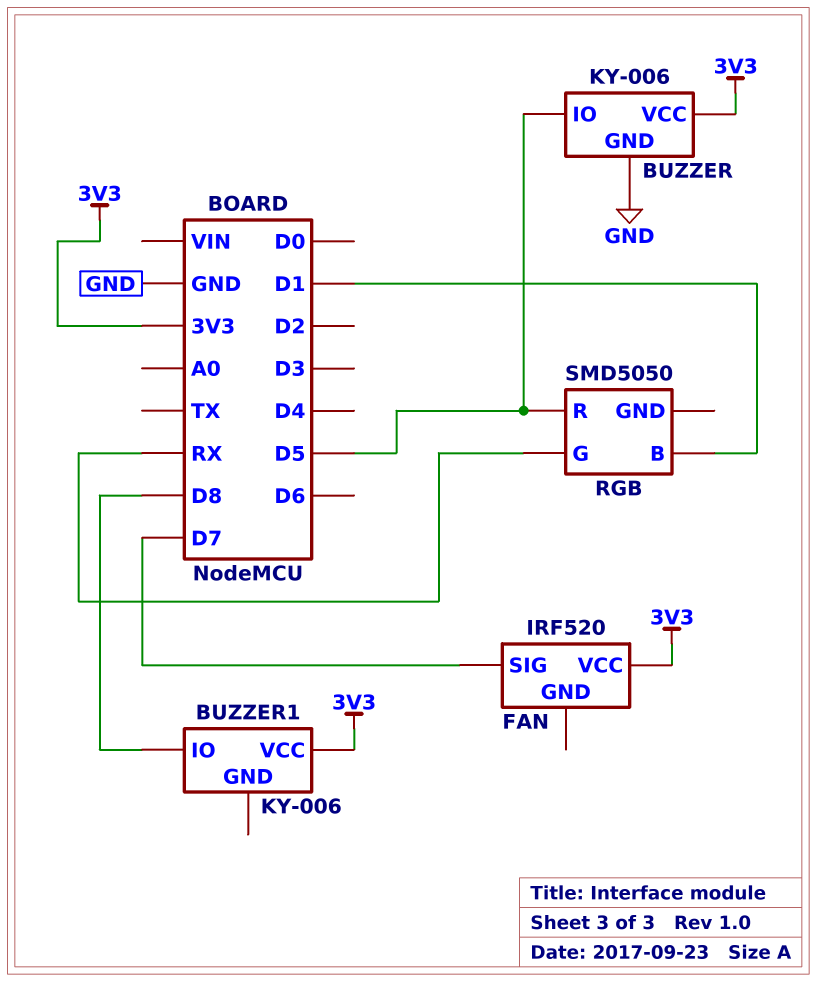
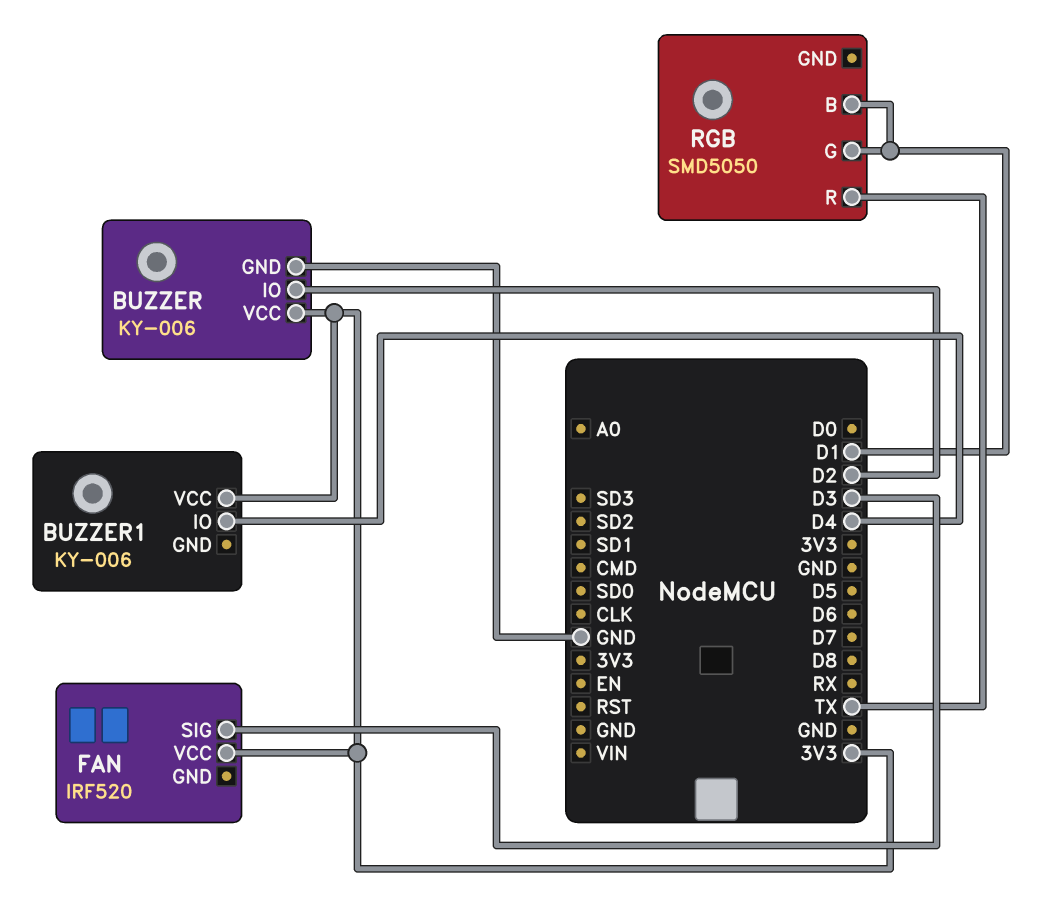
BUZZER pin IO: D5 -> D2
BUZZER1 pin IO: D8 -> D4
FAN pin SIG: D7 -> D3
RGB pin G: RX -> D1
RGB pin R: D5 -> TX

